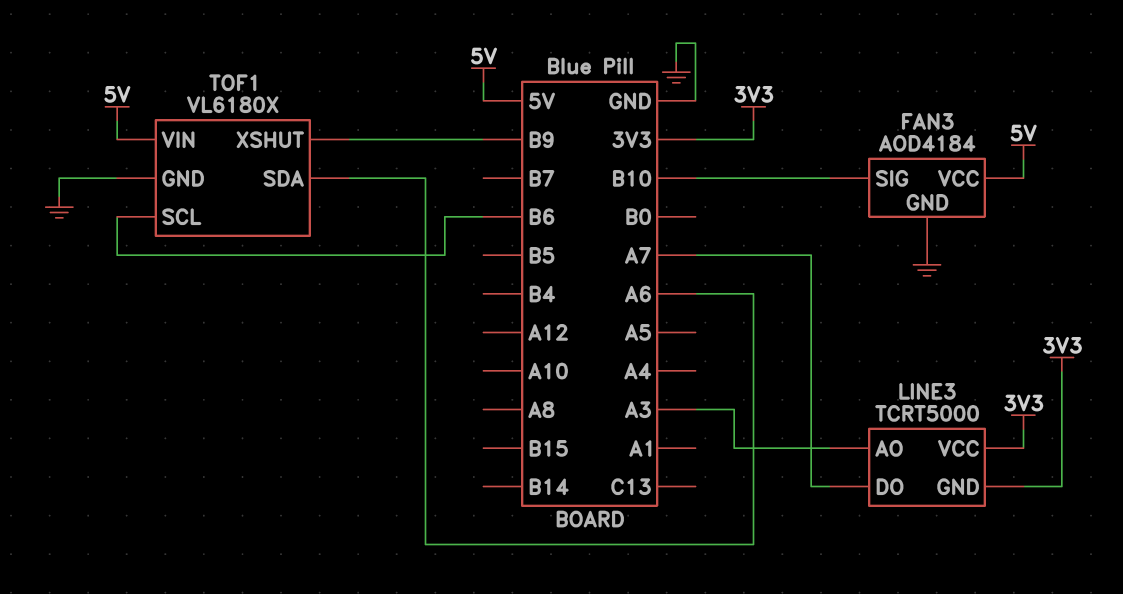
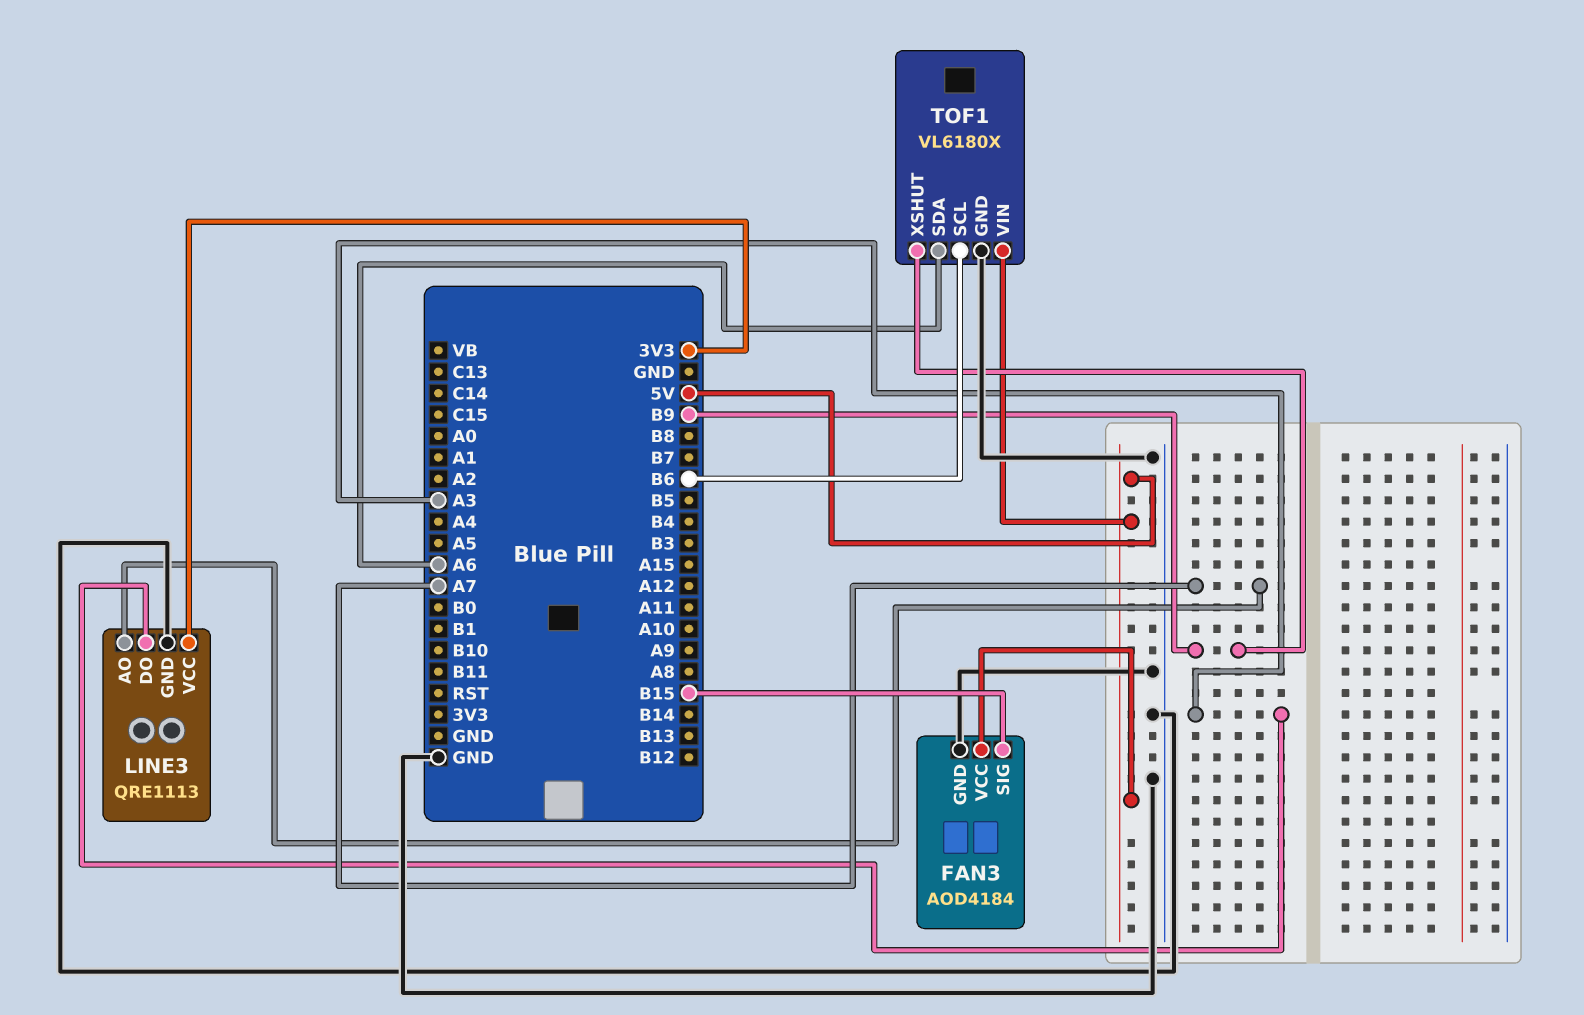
FAN3 pin SIG: B10 -> B15
LINE3: TCRT5000 -> QRE1113
LINE3 pin AO: A3 -> A7
LINE3 pin DO: A7 -> A3
LINE3 pin GND: 3V3 -> GND

